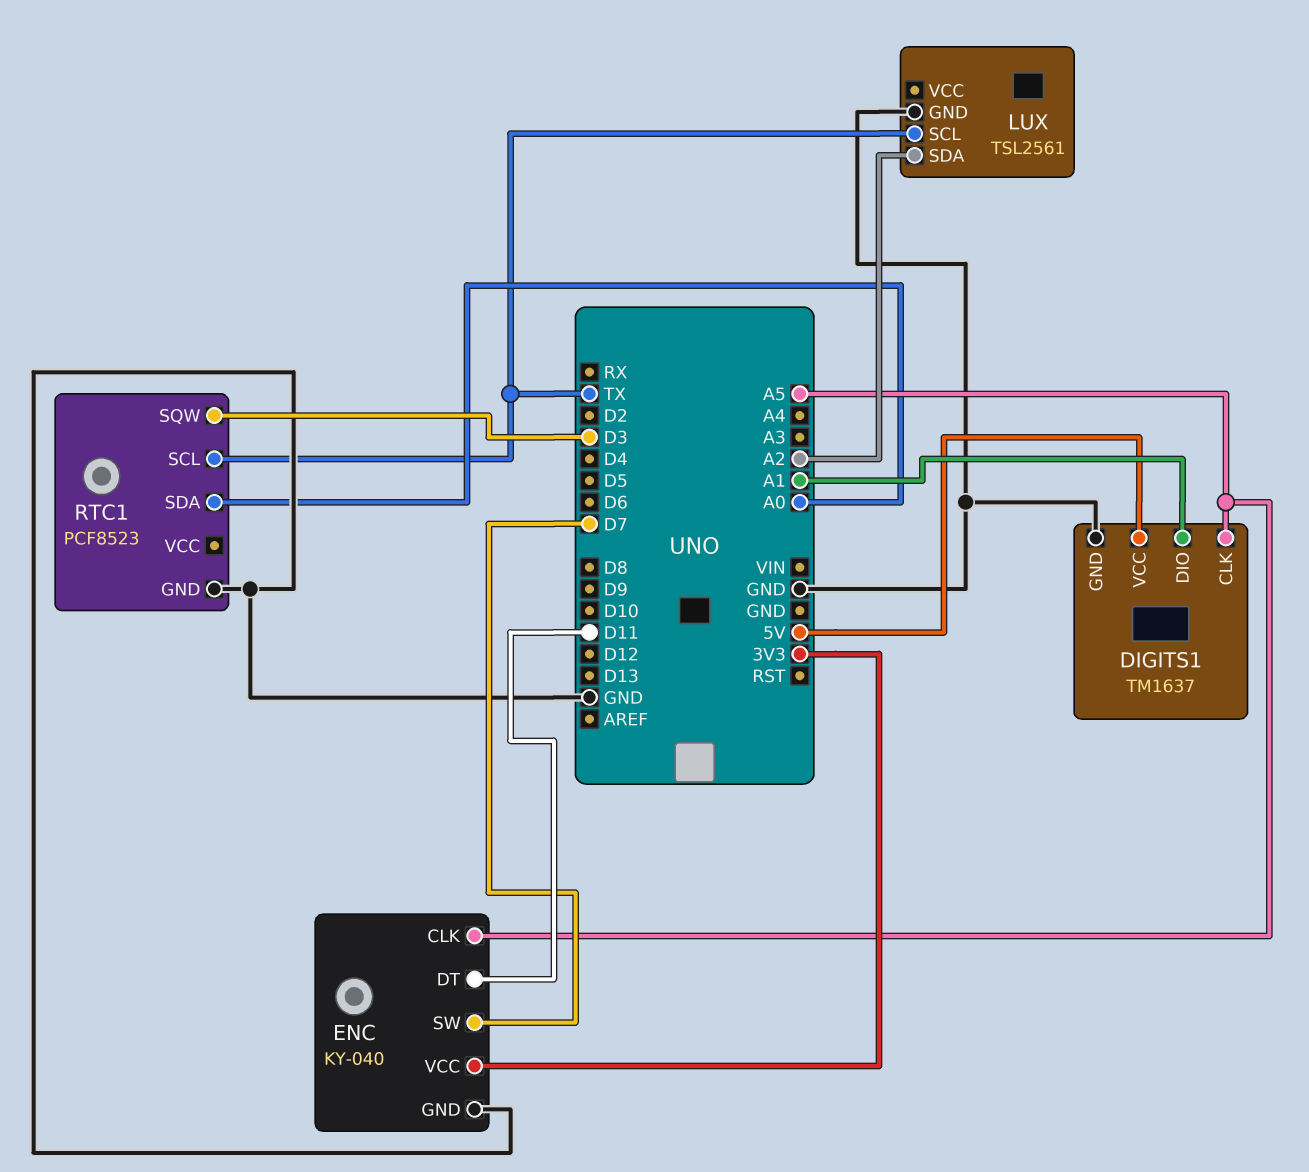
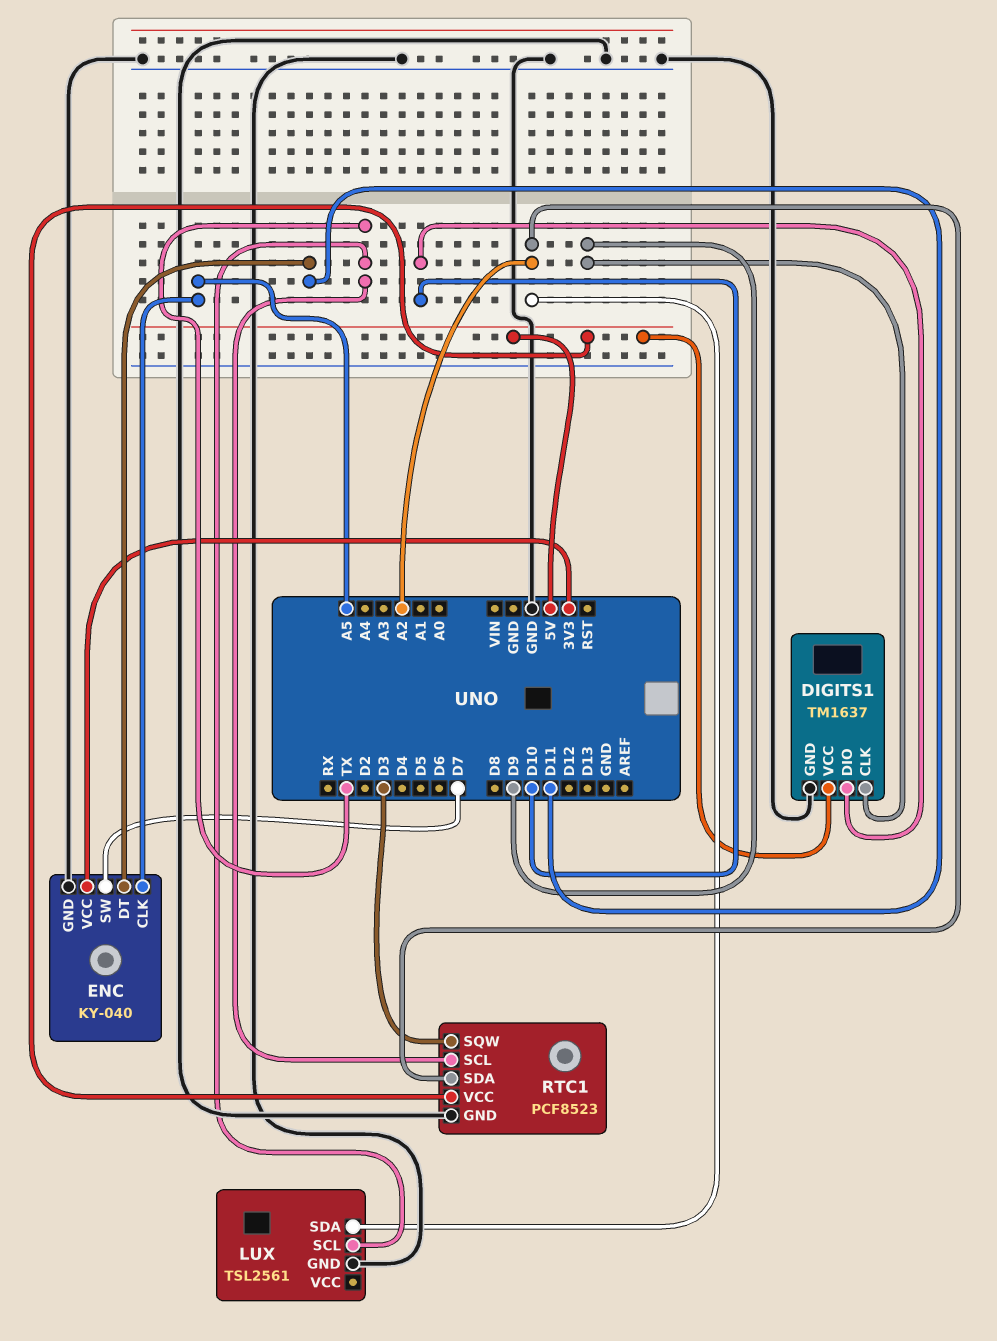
DIGITS1 pin CLK: A5 -> D9
DIGITS1 pin DIO: A1 -> D10
RTC1 pin SDA: A0 -> A2
RTC1 pin VCC: none -> 5V

